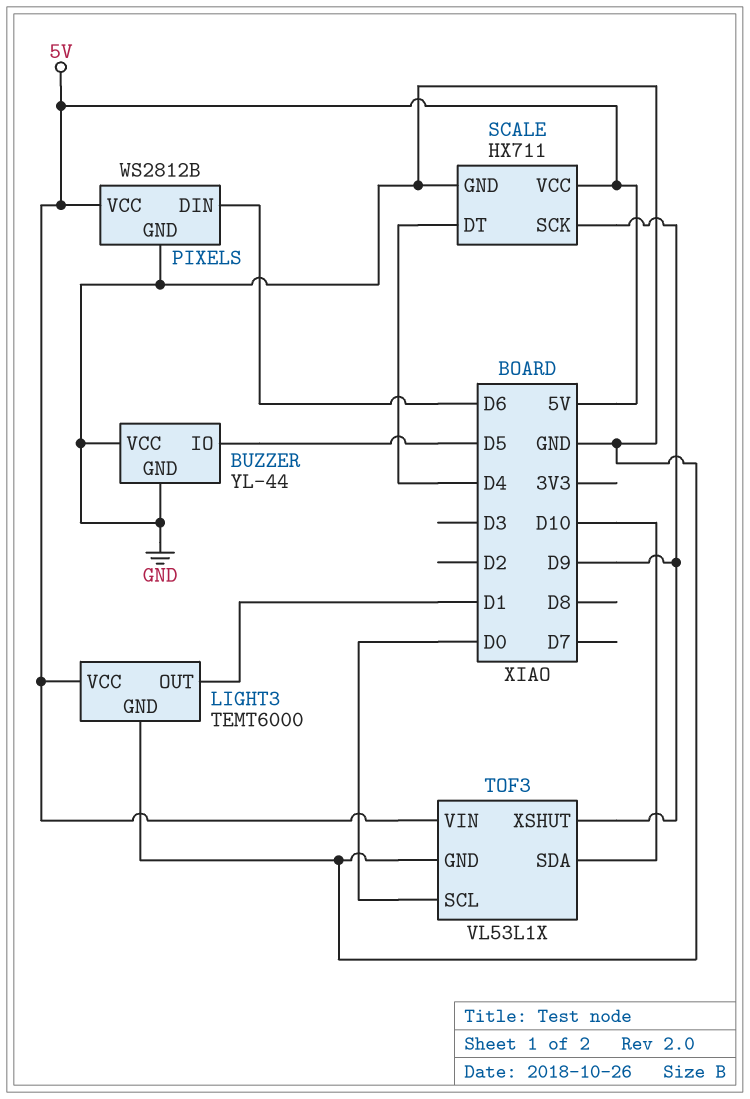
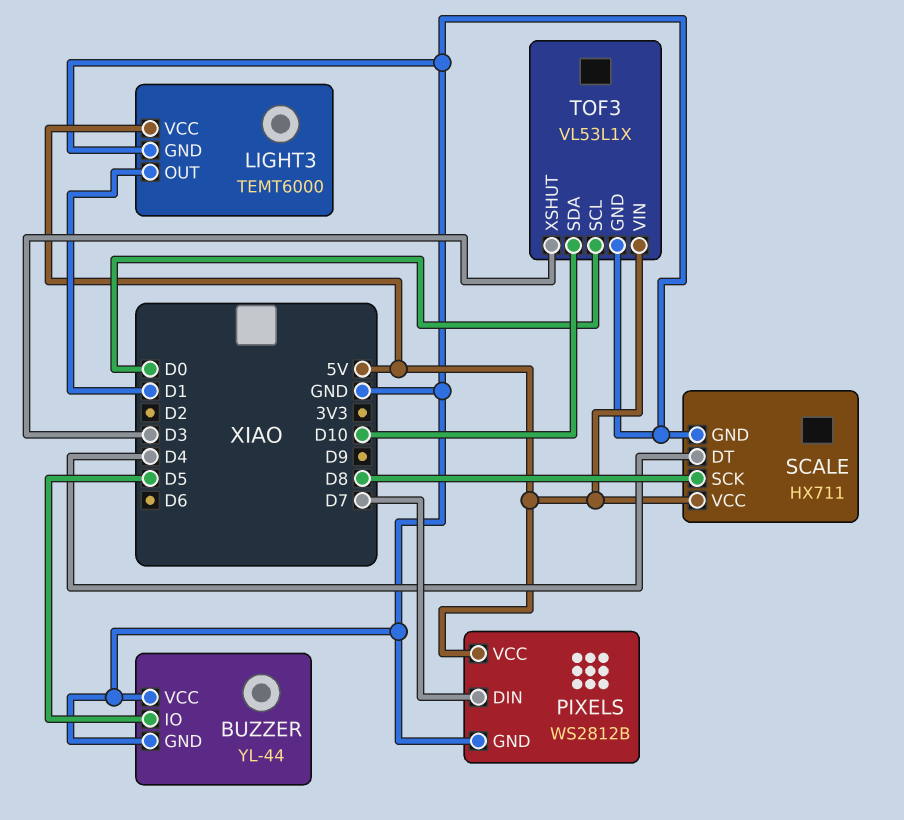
PIXELS pin DIN: D6 -> D7
SCALE pin SCK: D9 -> D8
TOF3 pin XSHUT: D9 -> D3

